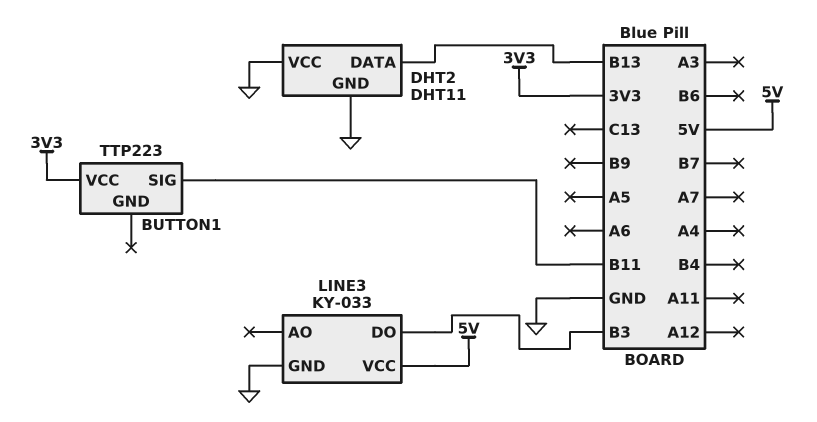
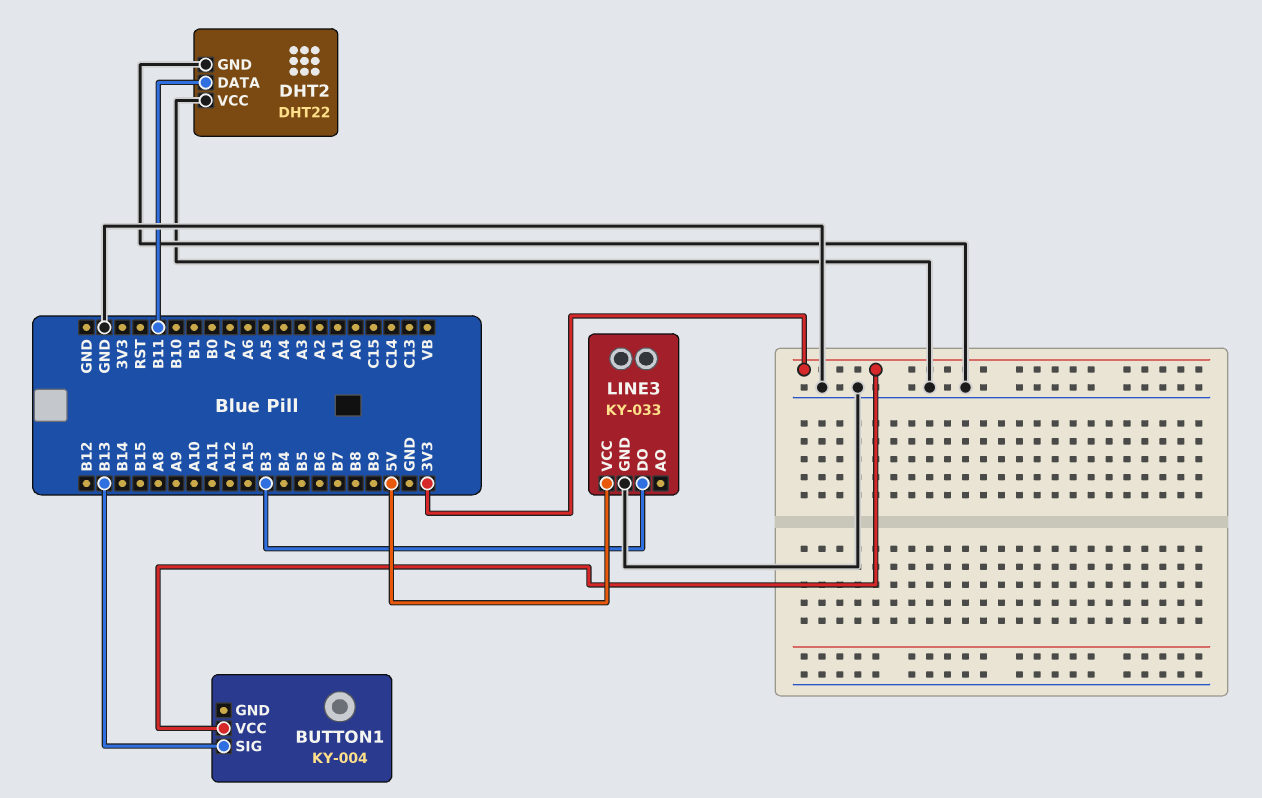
BUTTON1: TTP223 -> KY-004
BUTTON1 pin SIG: B11 -> B13
DHT2: DHT11 -> DHT22
DHT2 pin DATA: B13 -> B11

